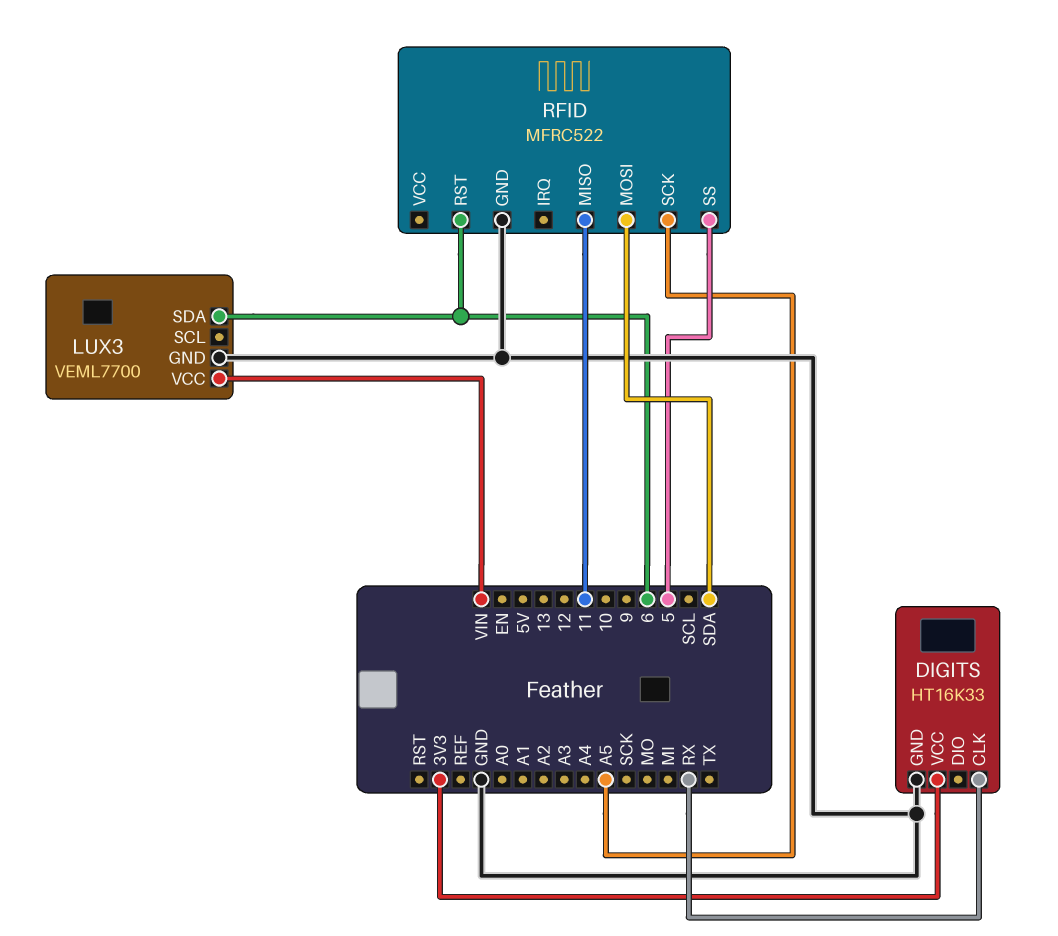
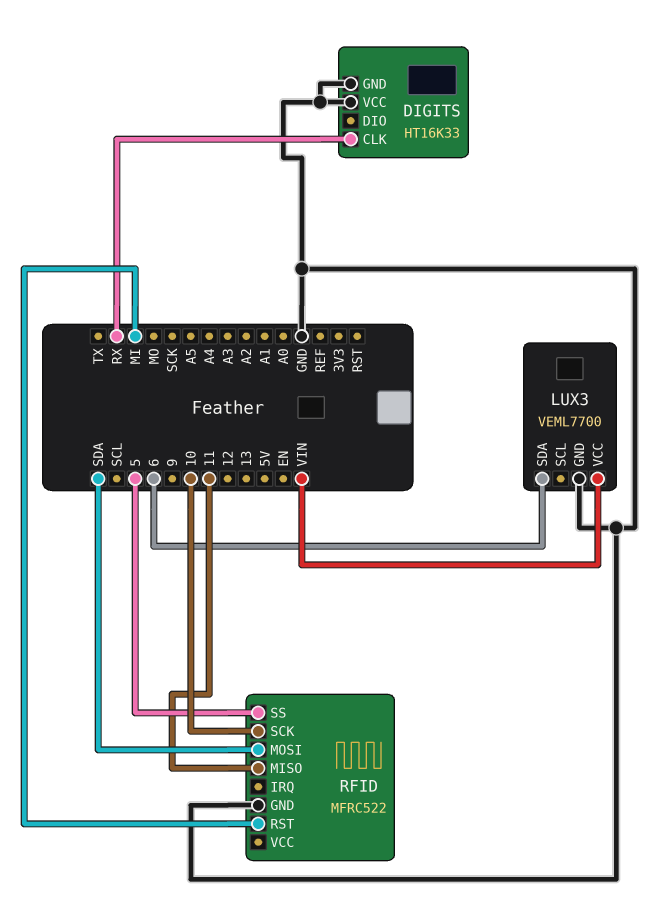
DIGITS pin VCC: 3V3 -> GND
RFID pin RST: 6 -> MI
RFID pin SCK: A5 -> 10

